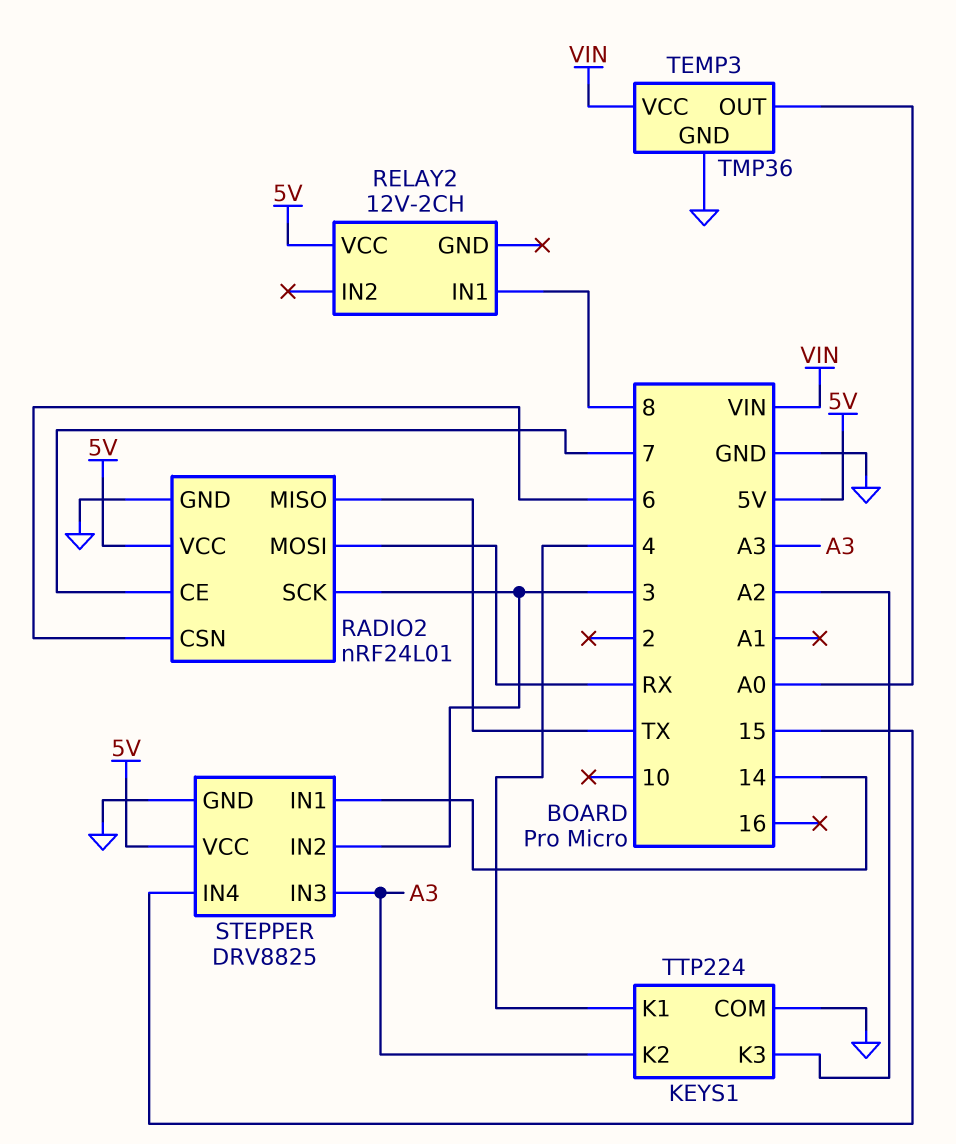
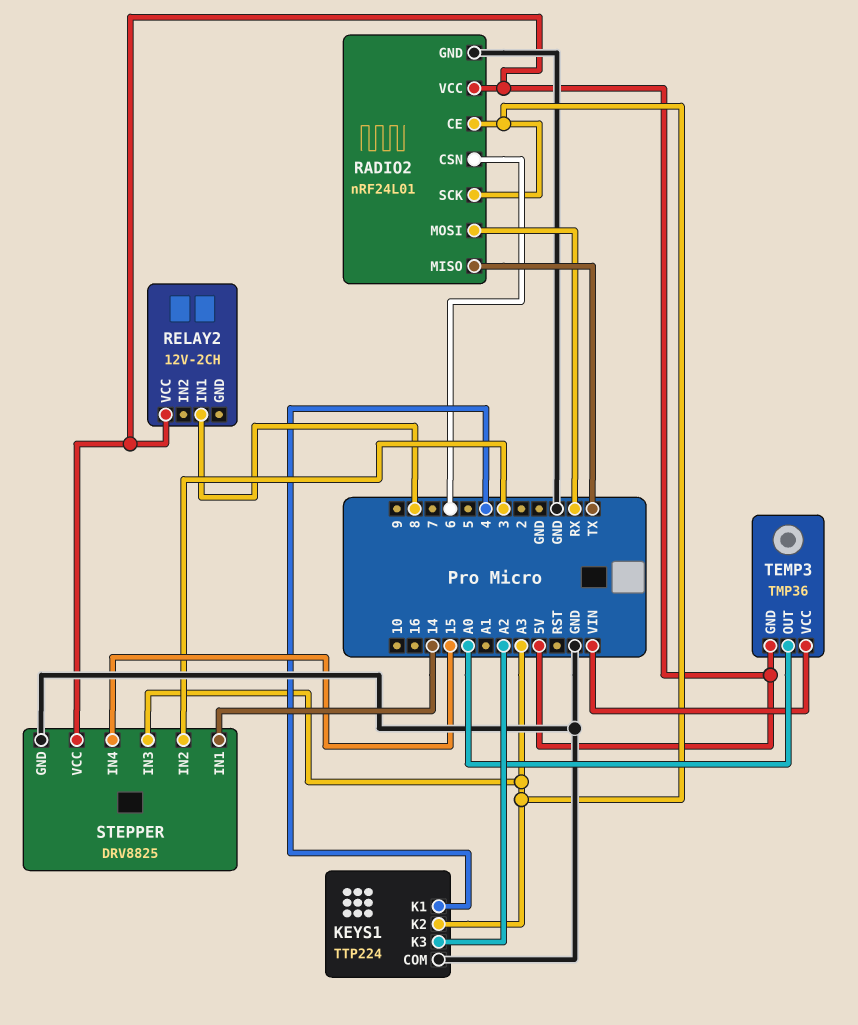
RADIO2 pin CE: 7 -> A3
RADIO2 pin SCK: 3 -> A3
TEMP3 pin GND: GND -> 5V

